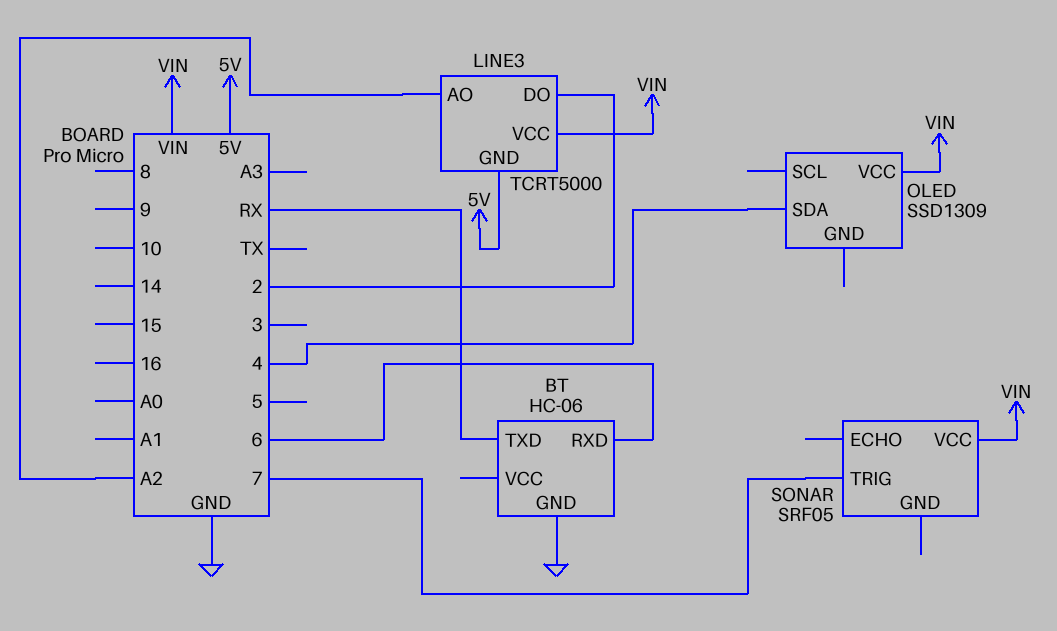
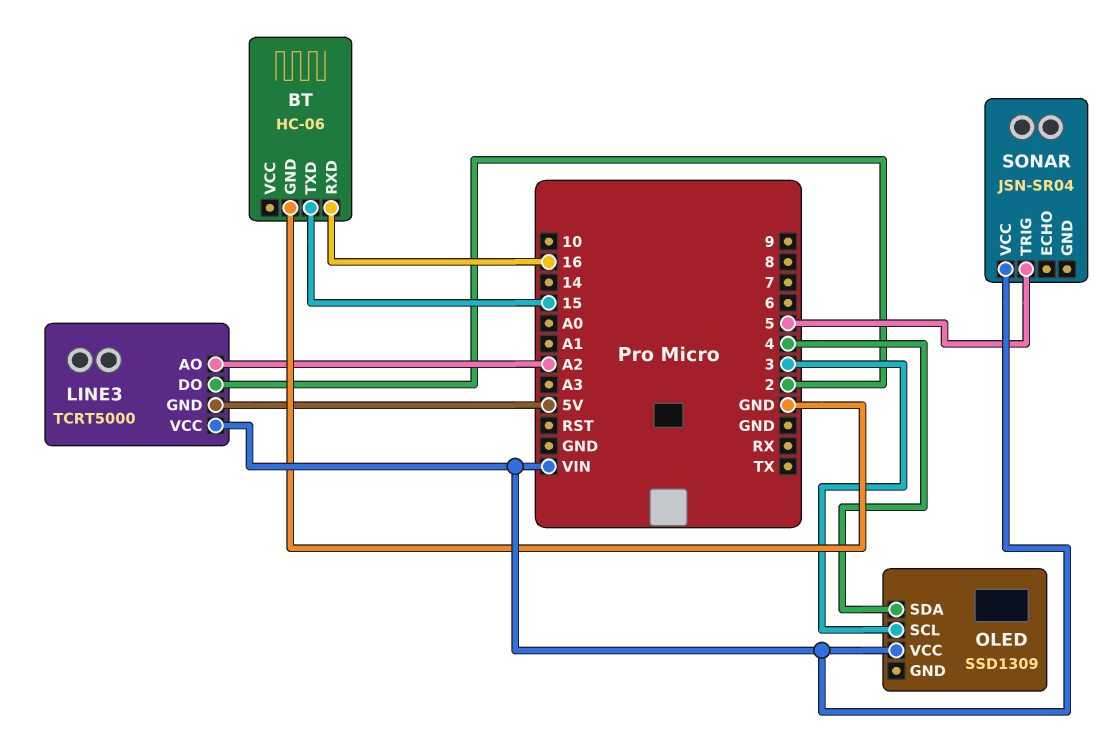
BT pin RXD: 6 -> 16
BT pin TXD: RX -> 15
OLED pin SCL: none -> 3
SONAR: SRF05 -> JSN-SR04
SONAR pin TRIG: 7 -> 5

